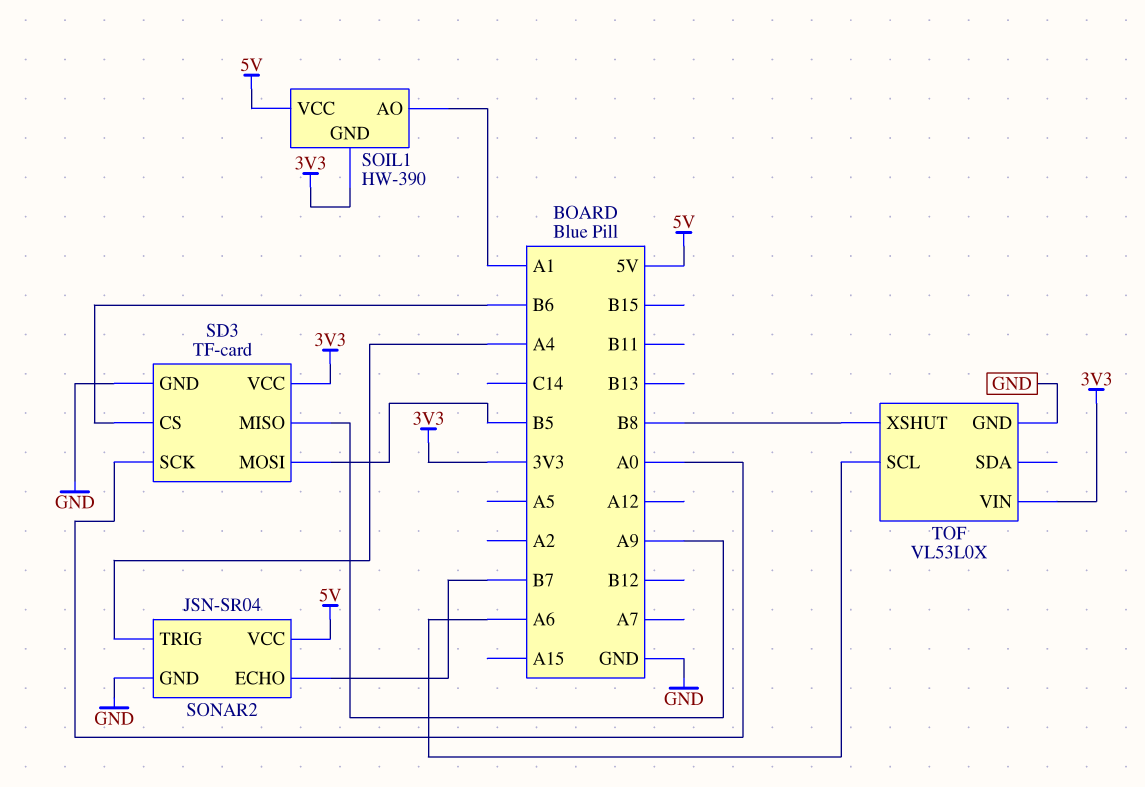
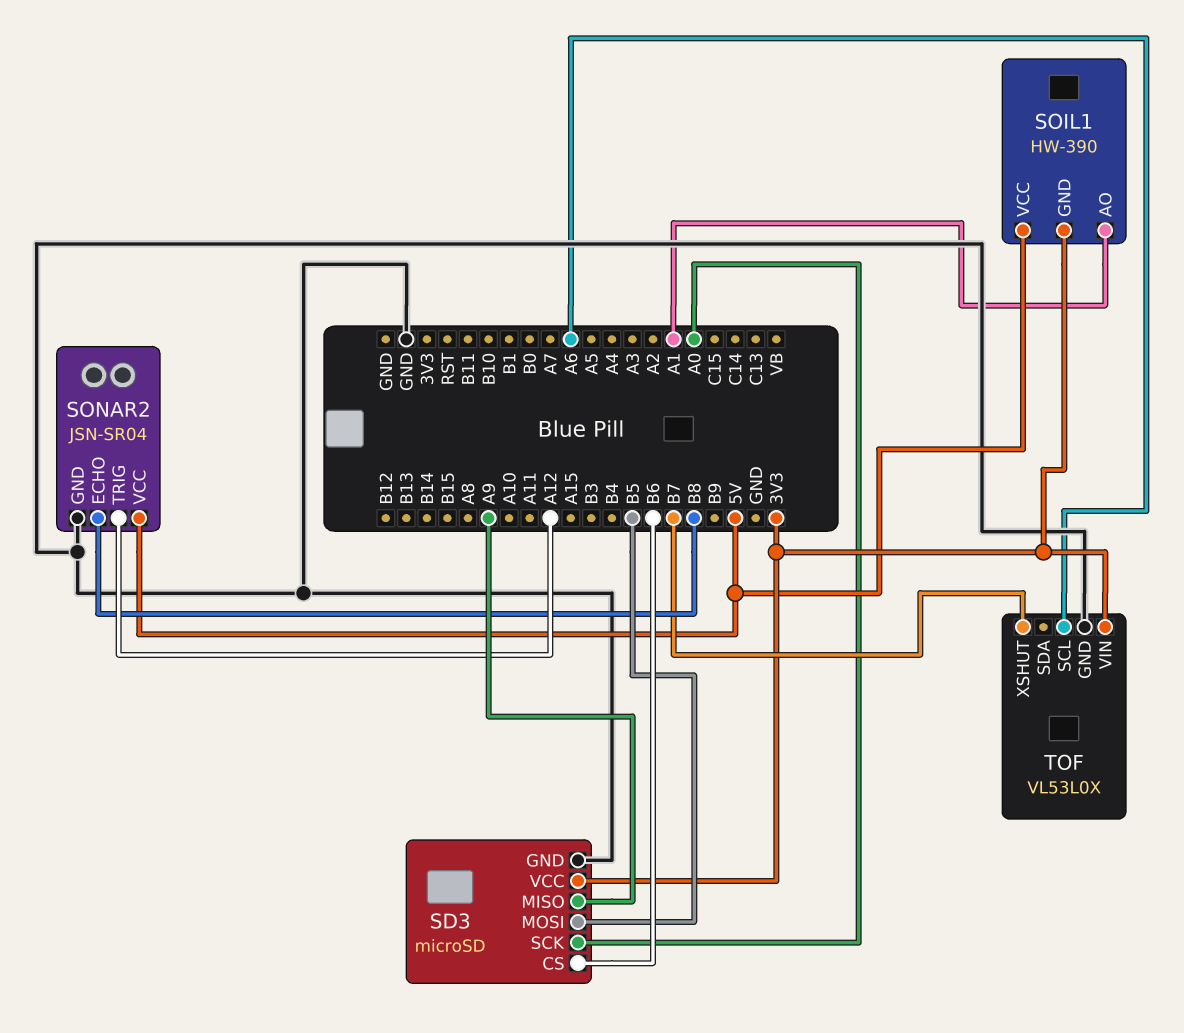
SD3: TF-card -> microSD
SONAR2 pin ECHO: B7 -> B8
SONAR2 pin TRIG: A4 -> A12
TOF pin XSHUT: B8 -> B7

